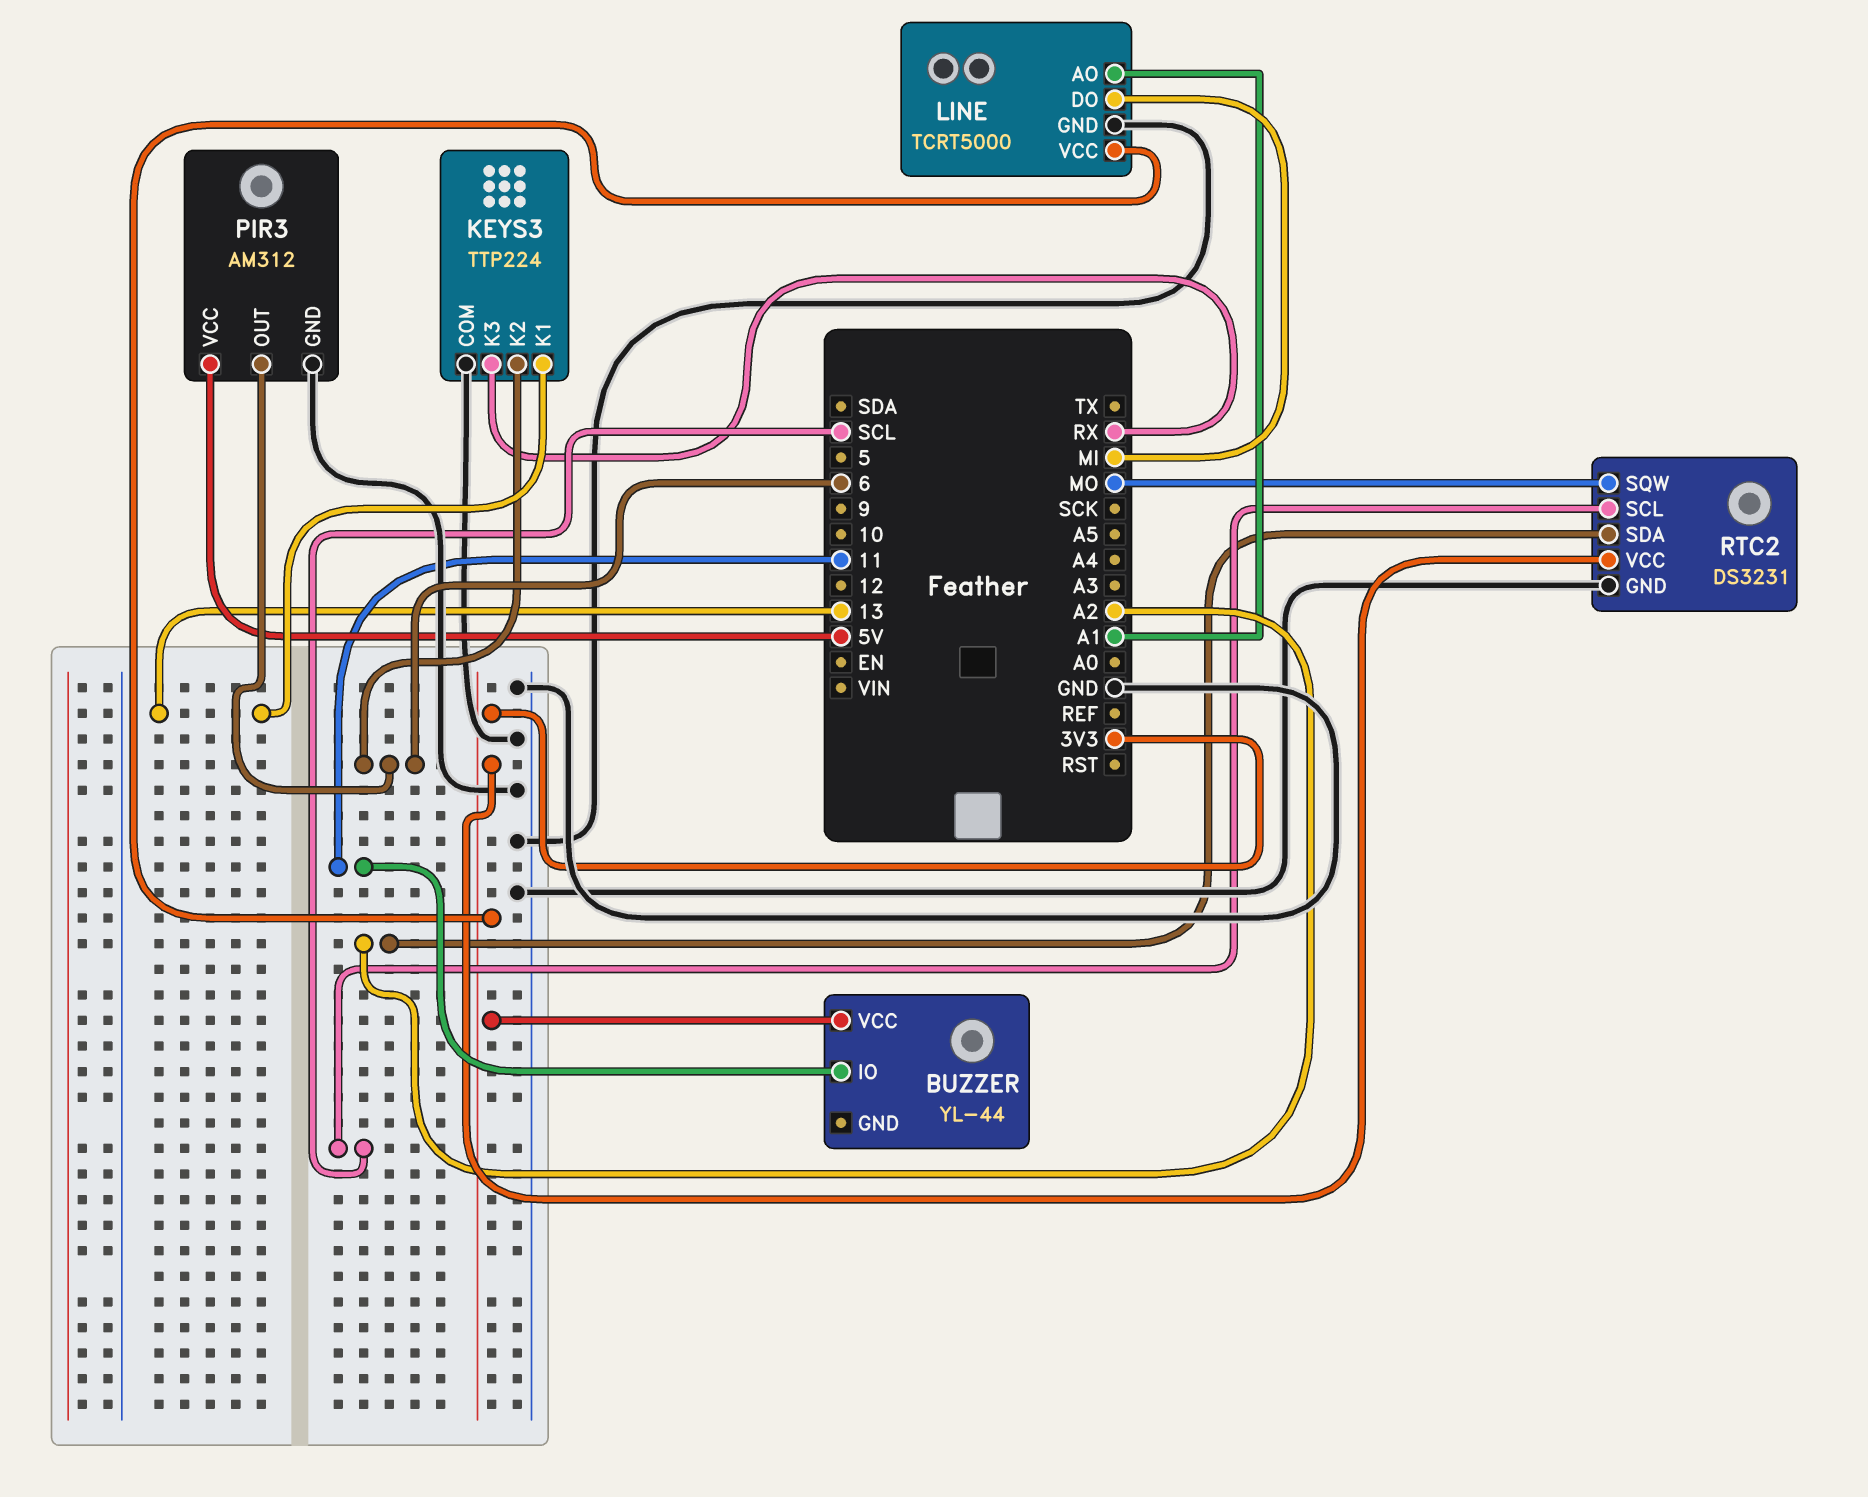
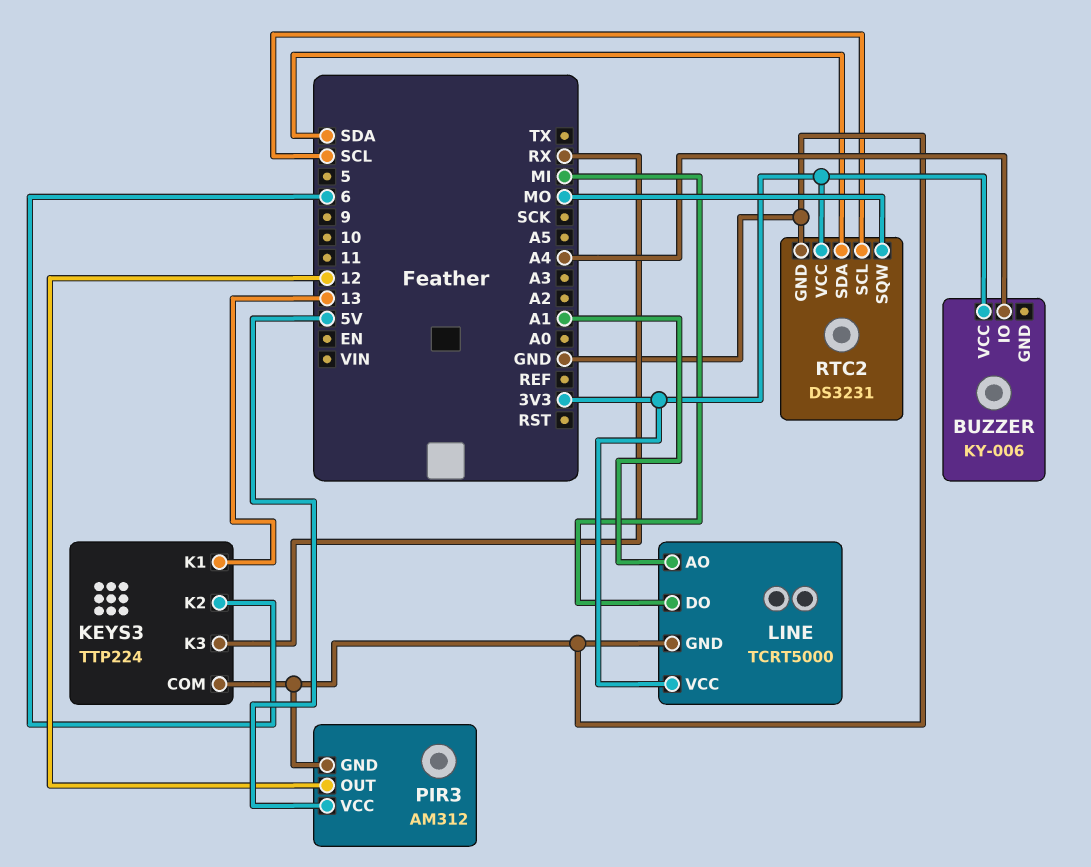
BUZZER: YL-44 -> KY-006
BUZZER pin IO: 11 -> A4
PIR3 pin OUT: 6 -> 12
RTC2 pin SDA: A2 -> SDA

